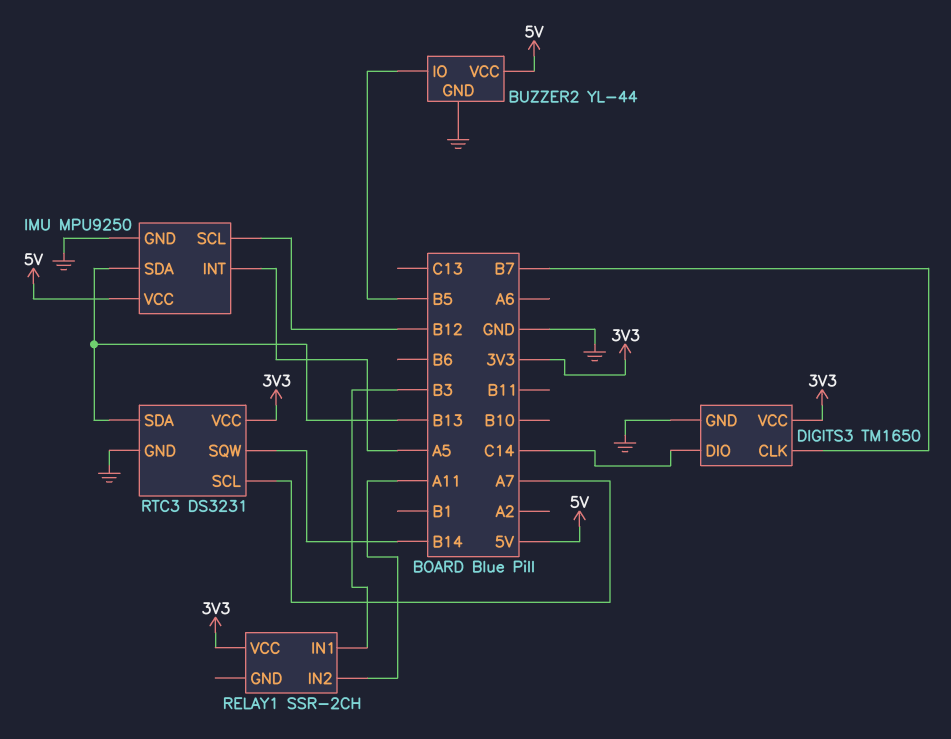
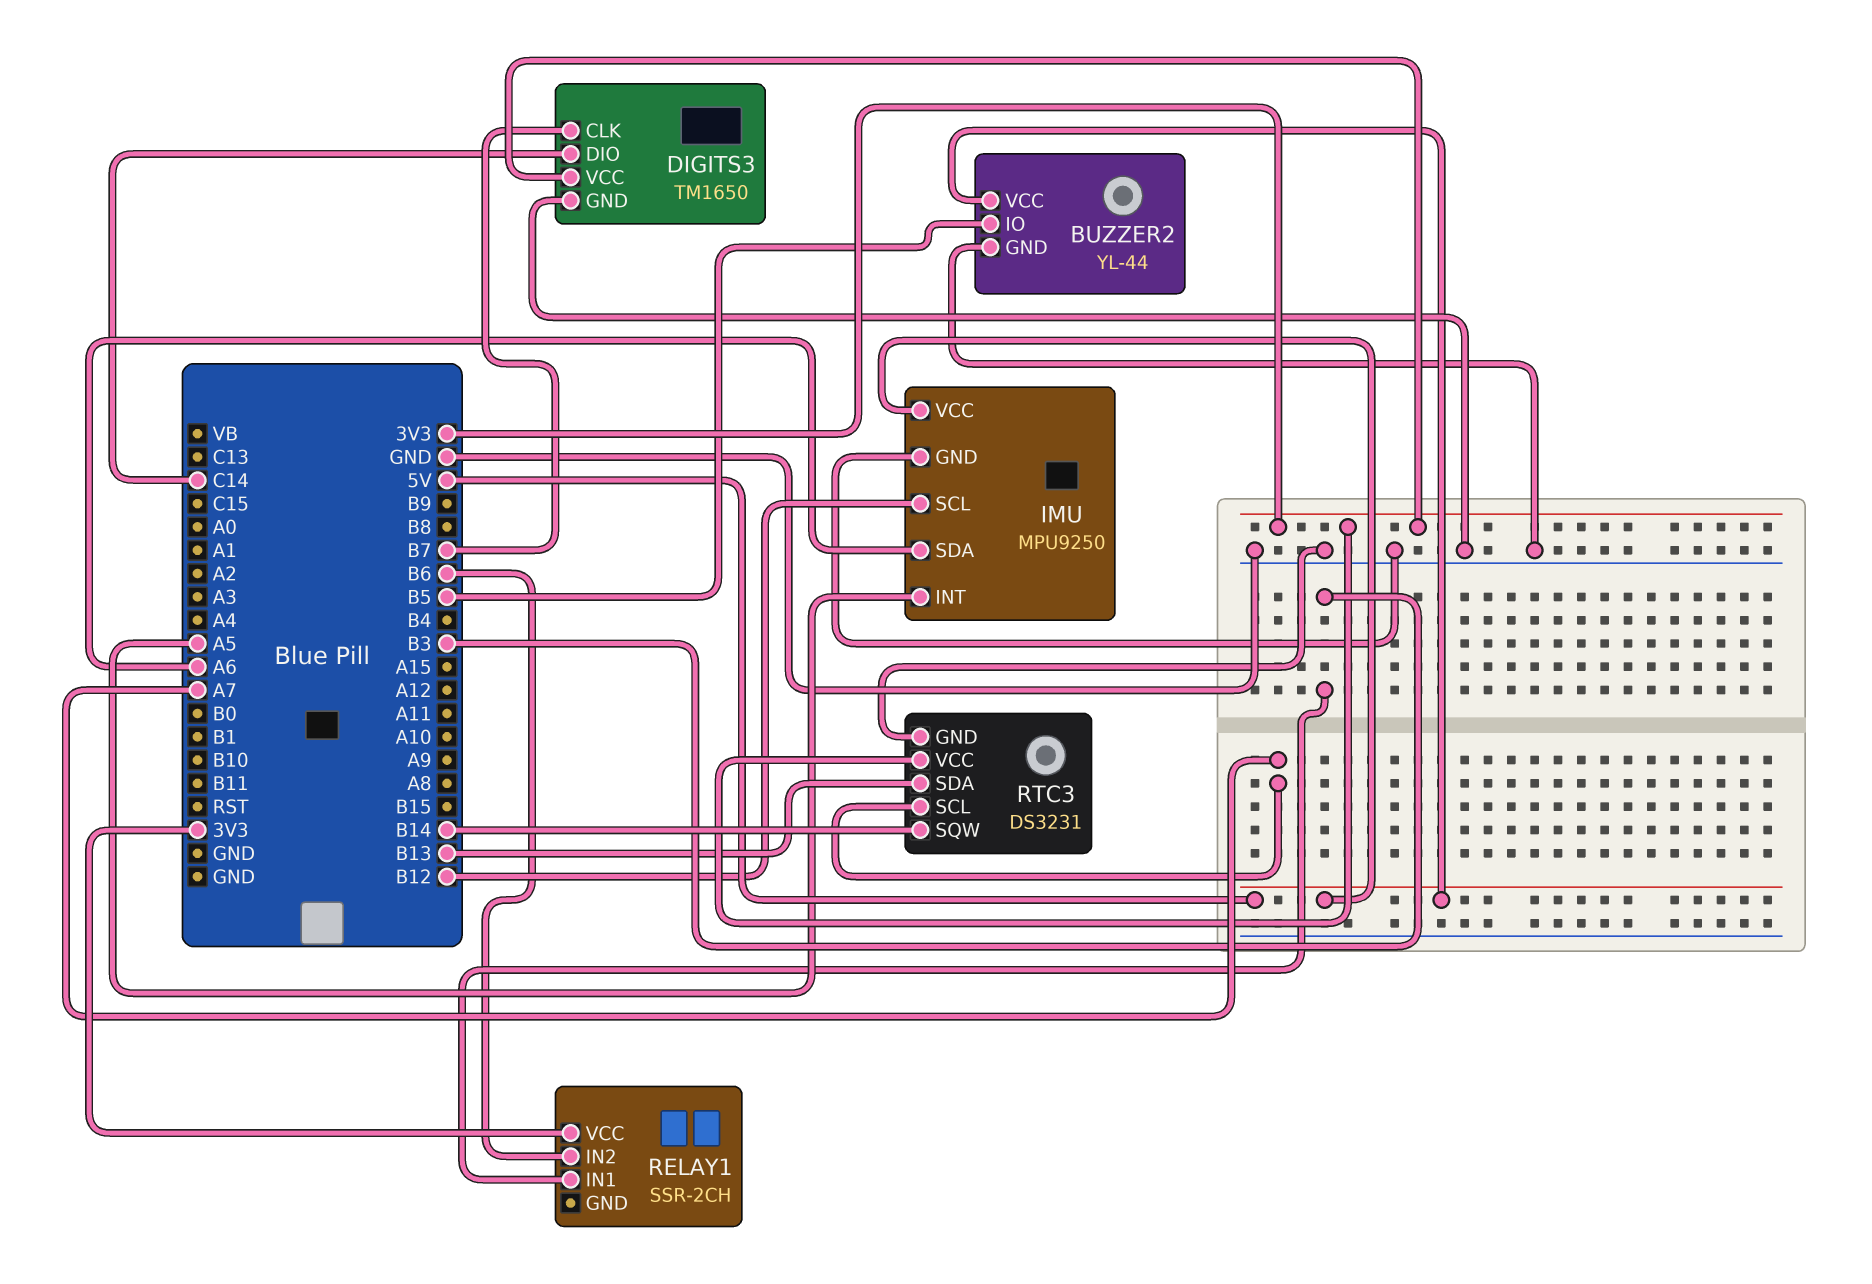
IMU pin SDA: B13 -> A6
RELAY1 pin IN2: A11 -> B6

